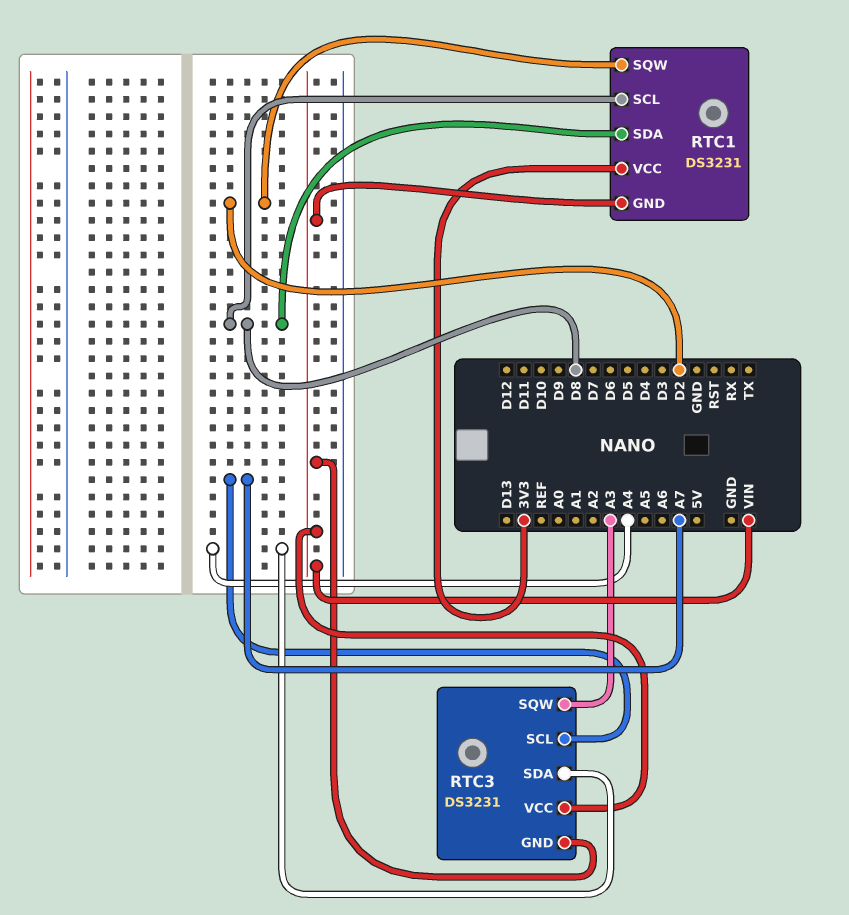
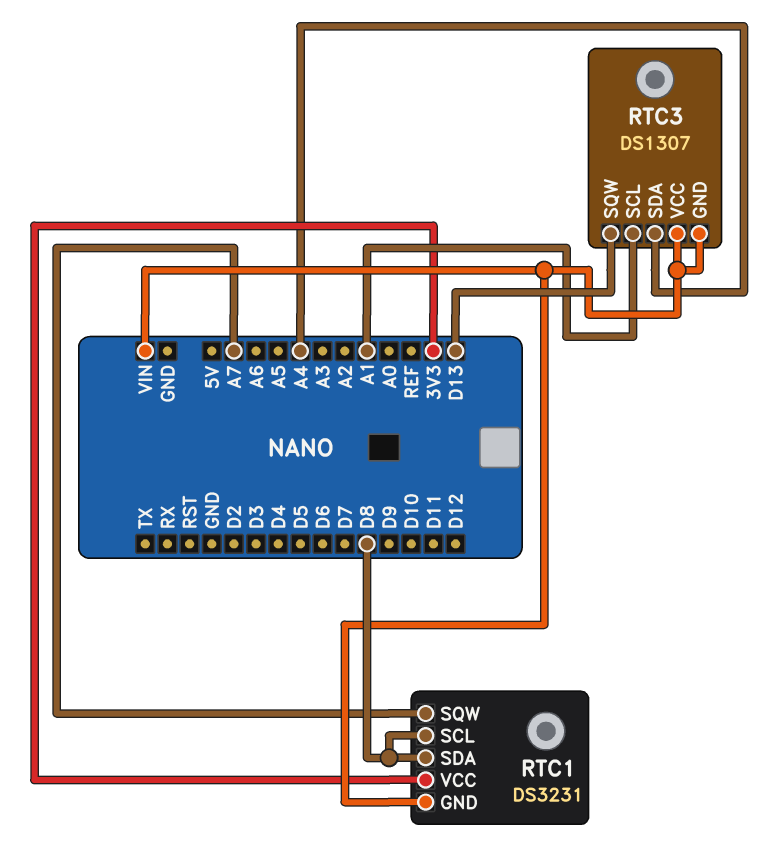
RTC1 pin SQW: D2 -> A7
RTC3: DS3231 -> DS1307
RTC3 pin SCL: A7 -> A1
RTC3 pin SQW: A3 -> D13

